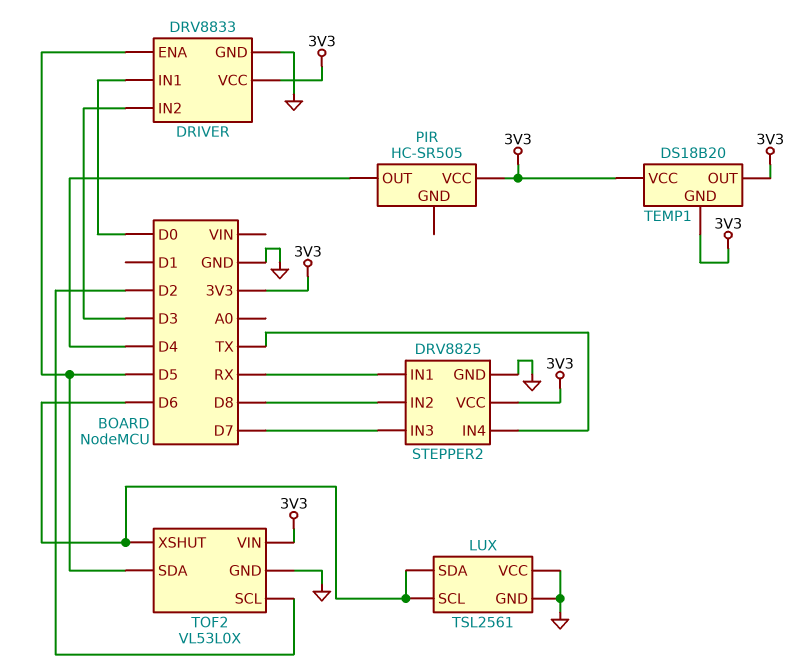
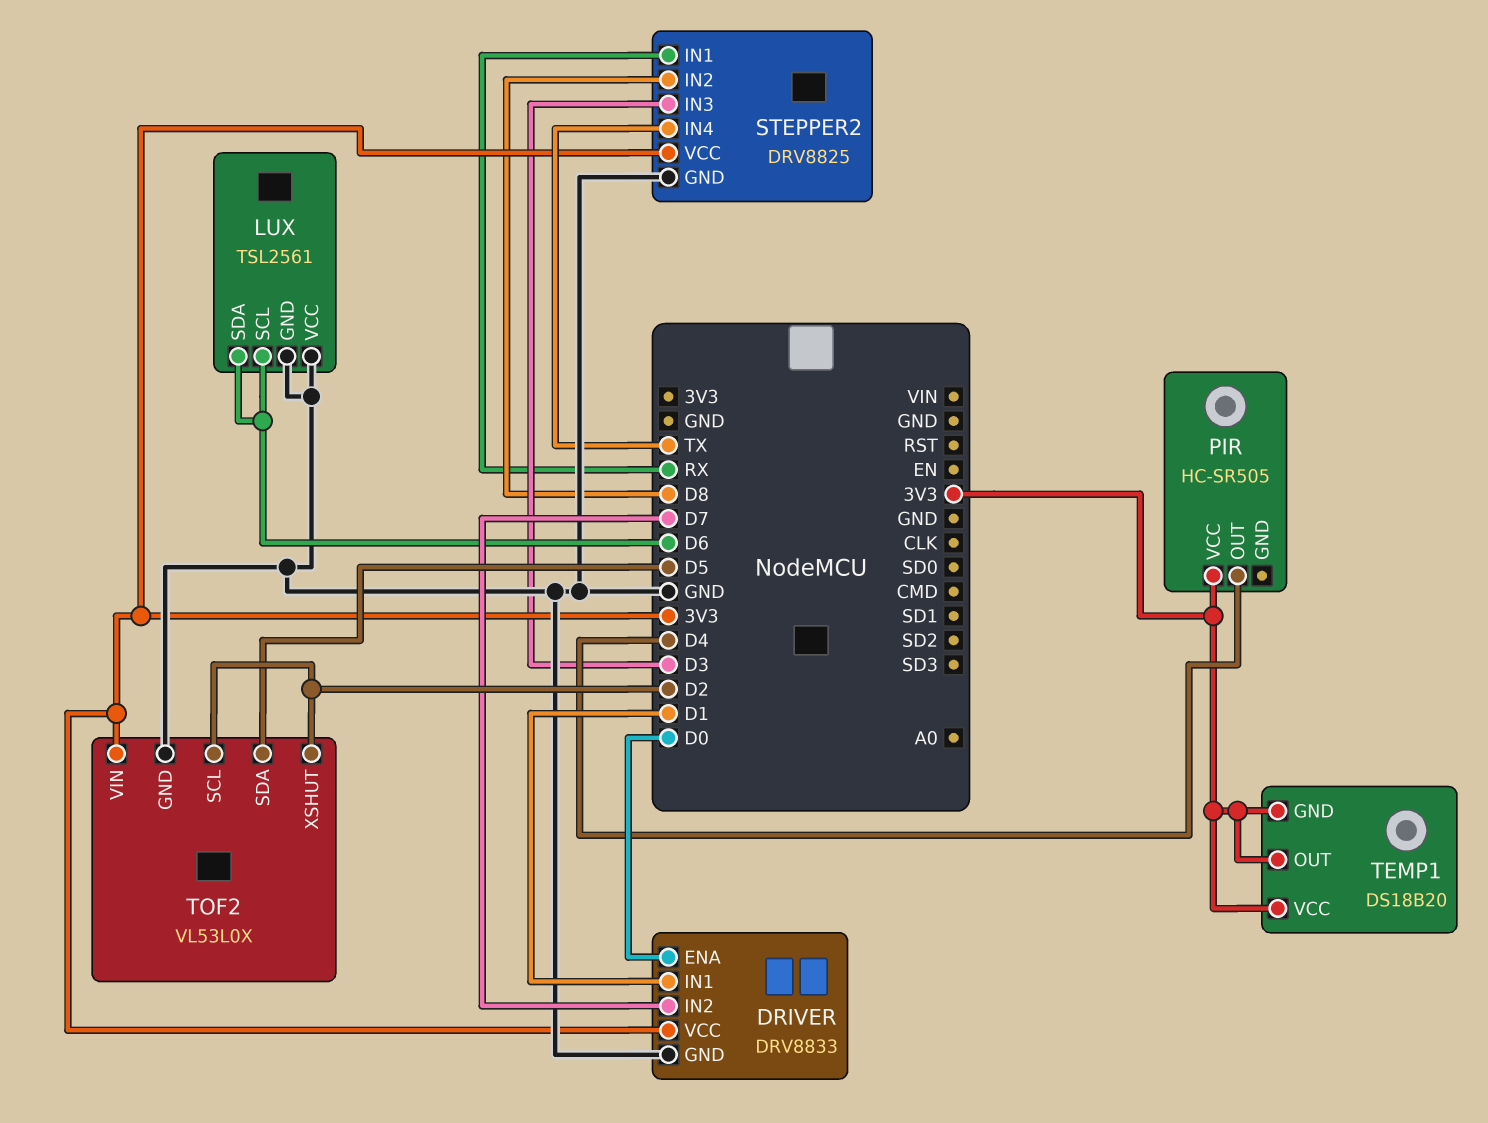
DRIVER pin ENA: D5 -> D0
DRIVER pin IN1: D0 -> D1
DRIVER pin IN2: D3 -> D7
STEPPER2 pin IN3: D7 -> D3
TOF2 pin XSHUT: D6 -> D2

